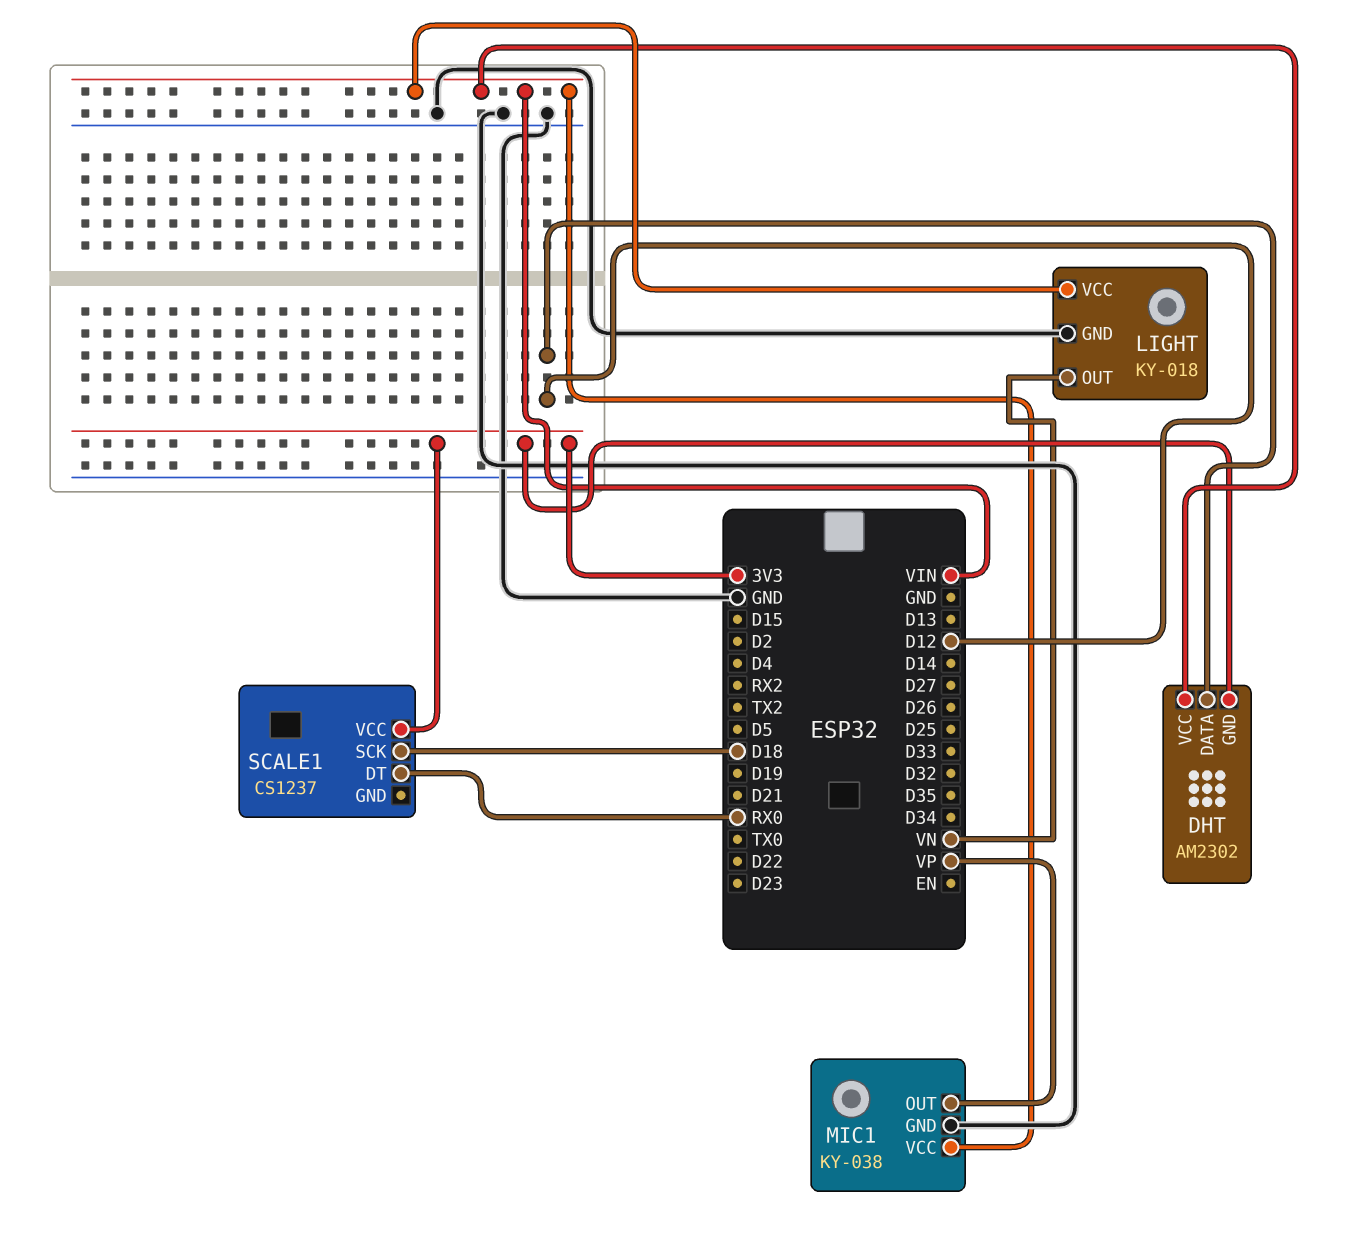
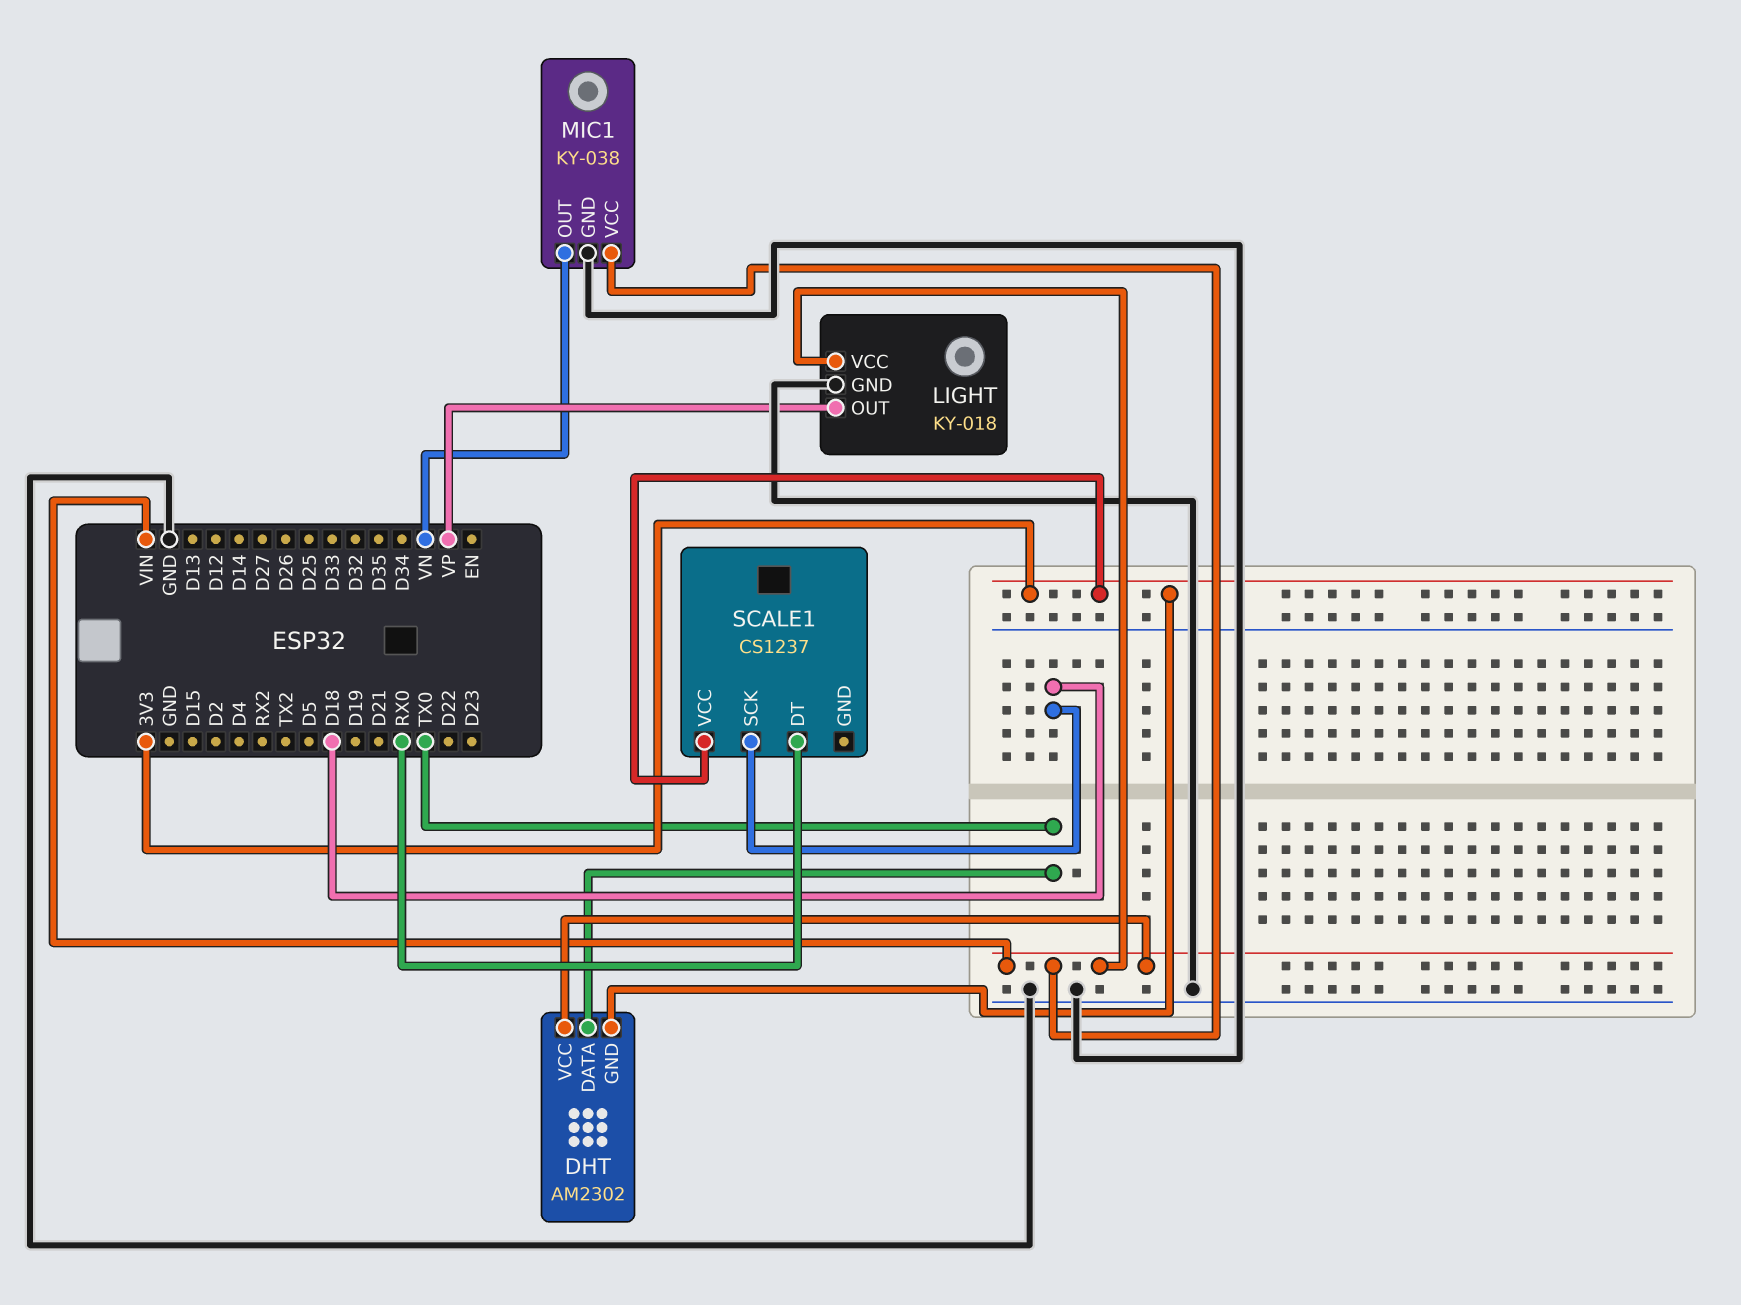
DHT pin DATA: D12 -> TX0
LIGHT pin OUT: VN -> VP
MIC1 pin OUT: VP -> VN

